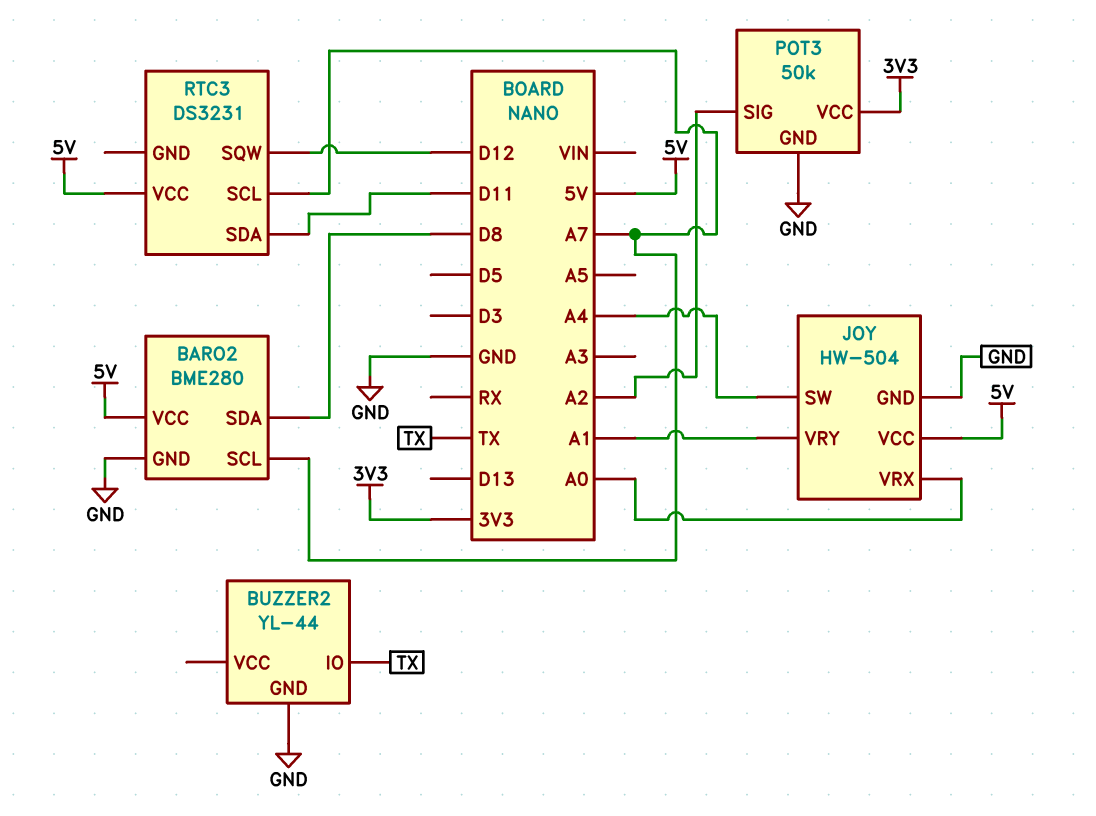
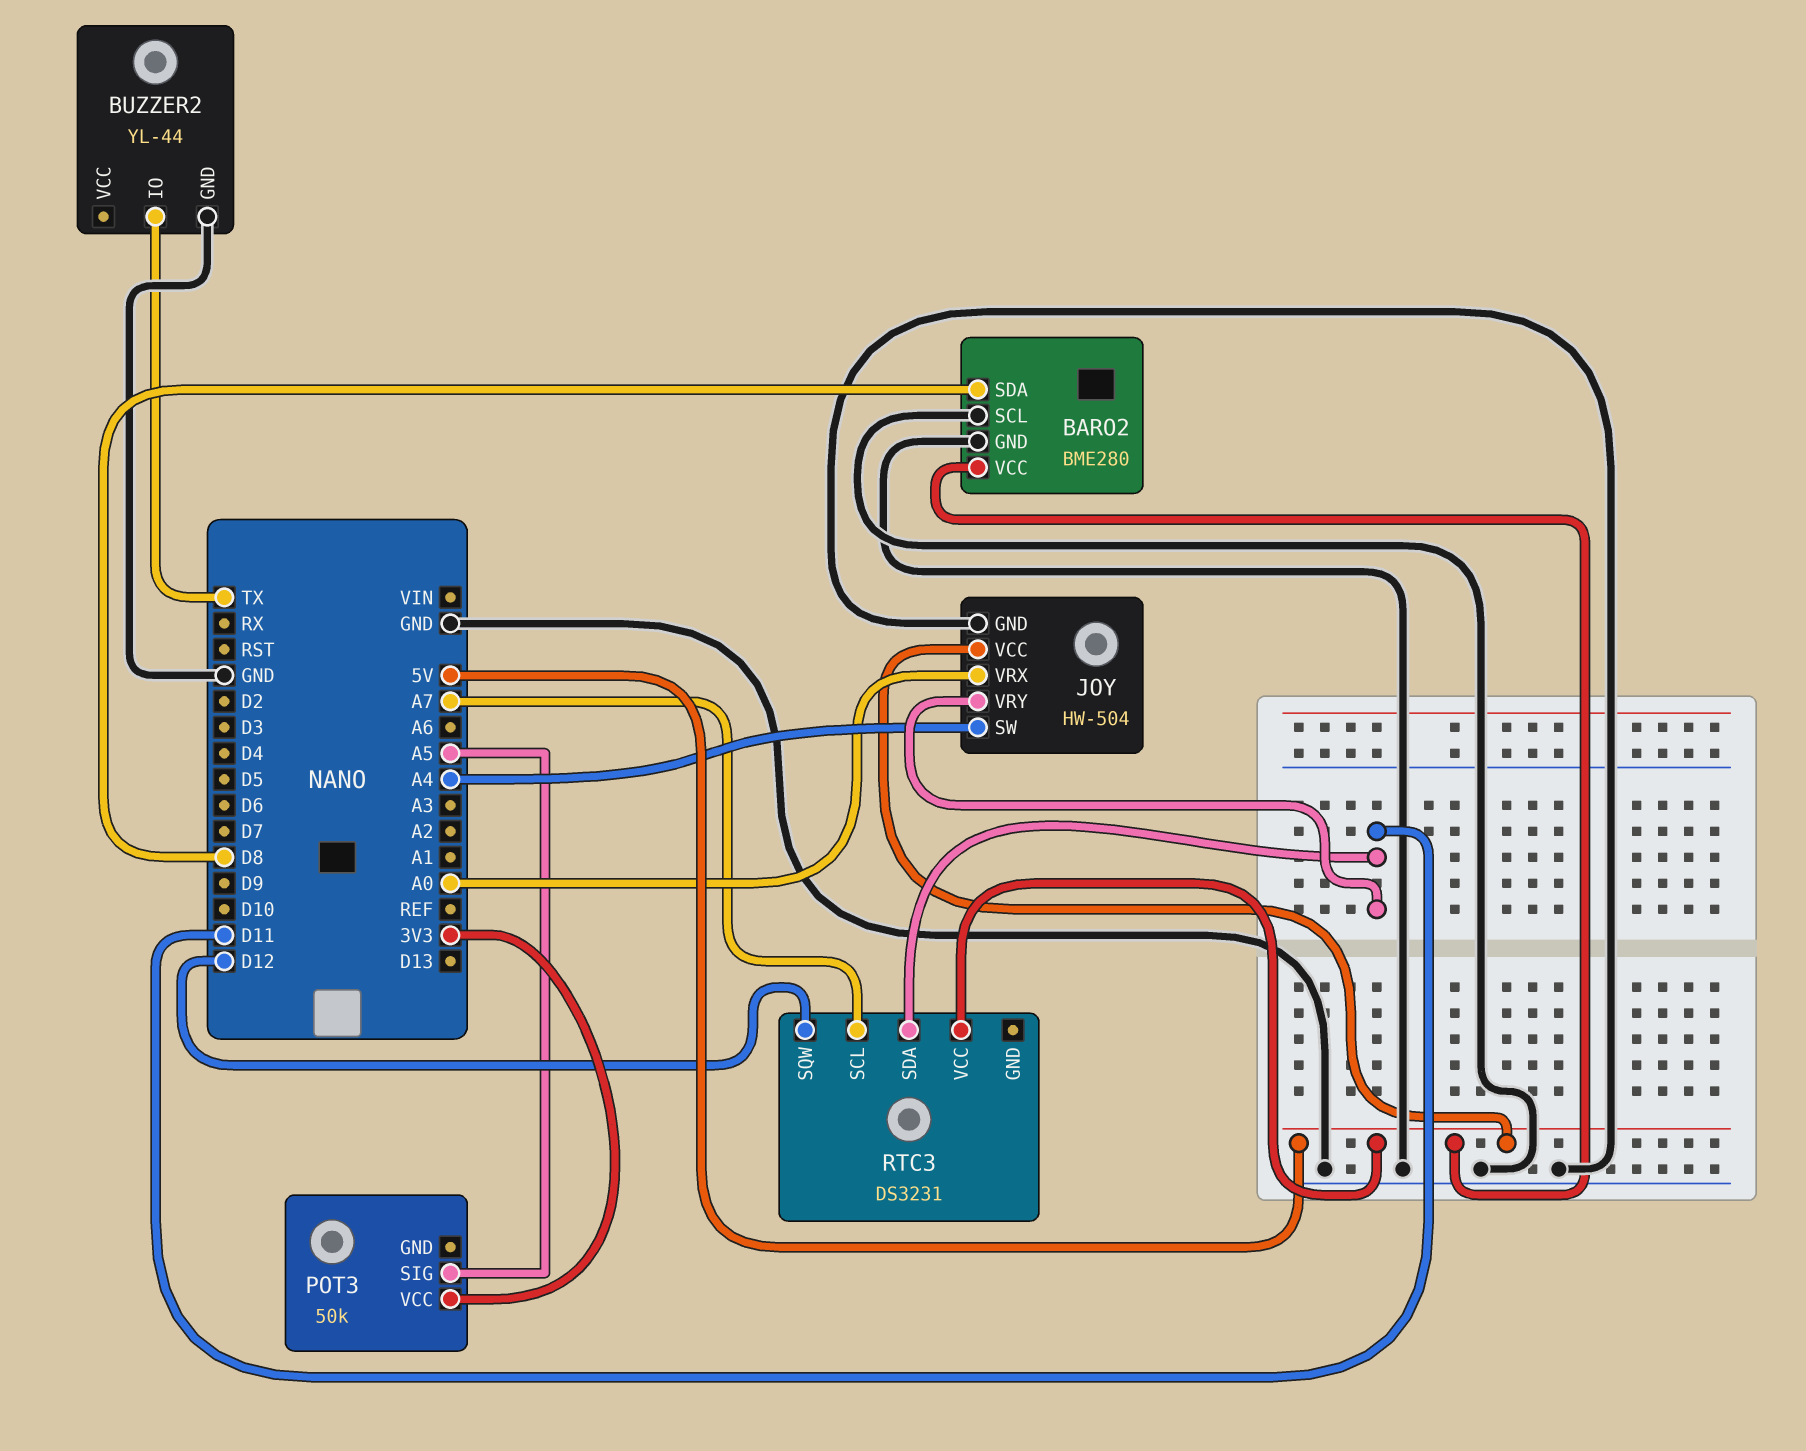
BARO2 pin SCL: A7 -> GND
JOY pin VRY: A1 -> D11
POT3 pin GND: GND -> none
POT3 pin SIG: A2 -> A5

